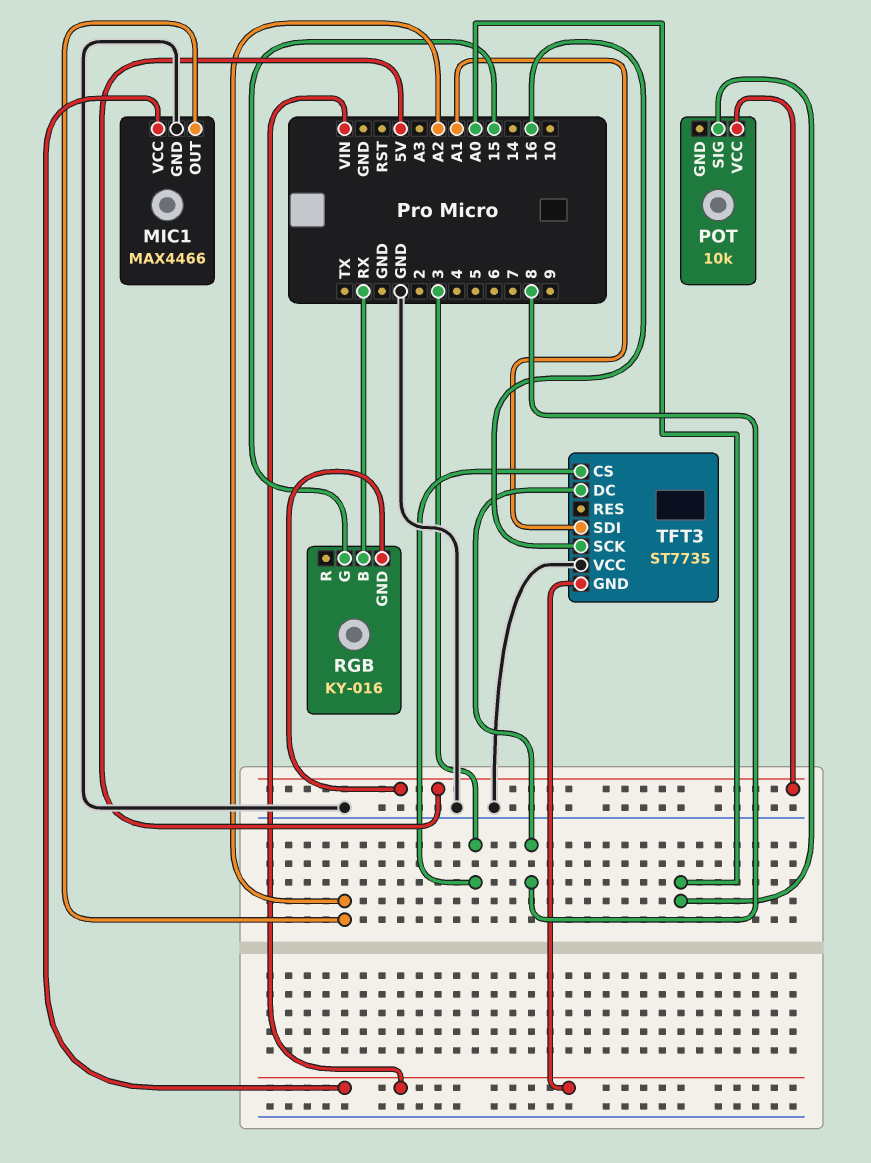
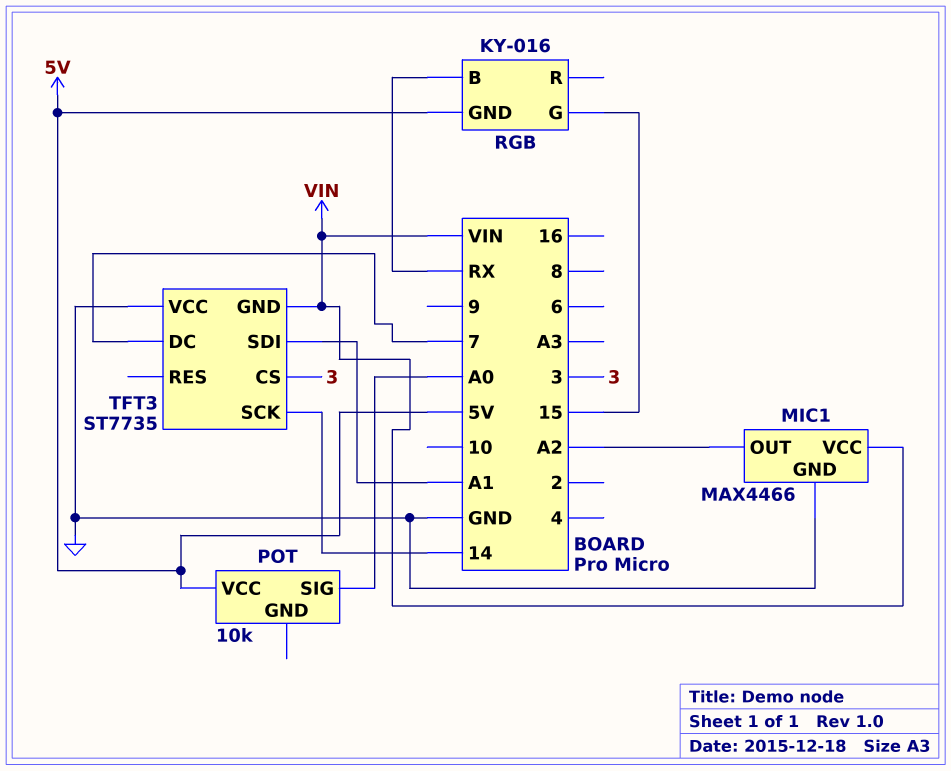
TFT3 pin DC: 8 -> 7
TFT3 pin SCK: 16 -> 14

